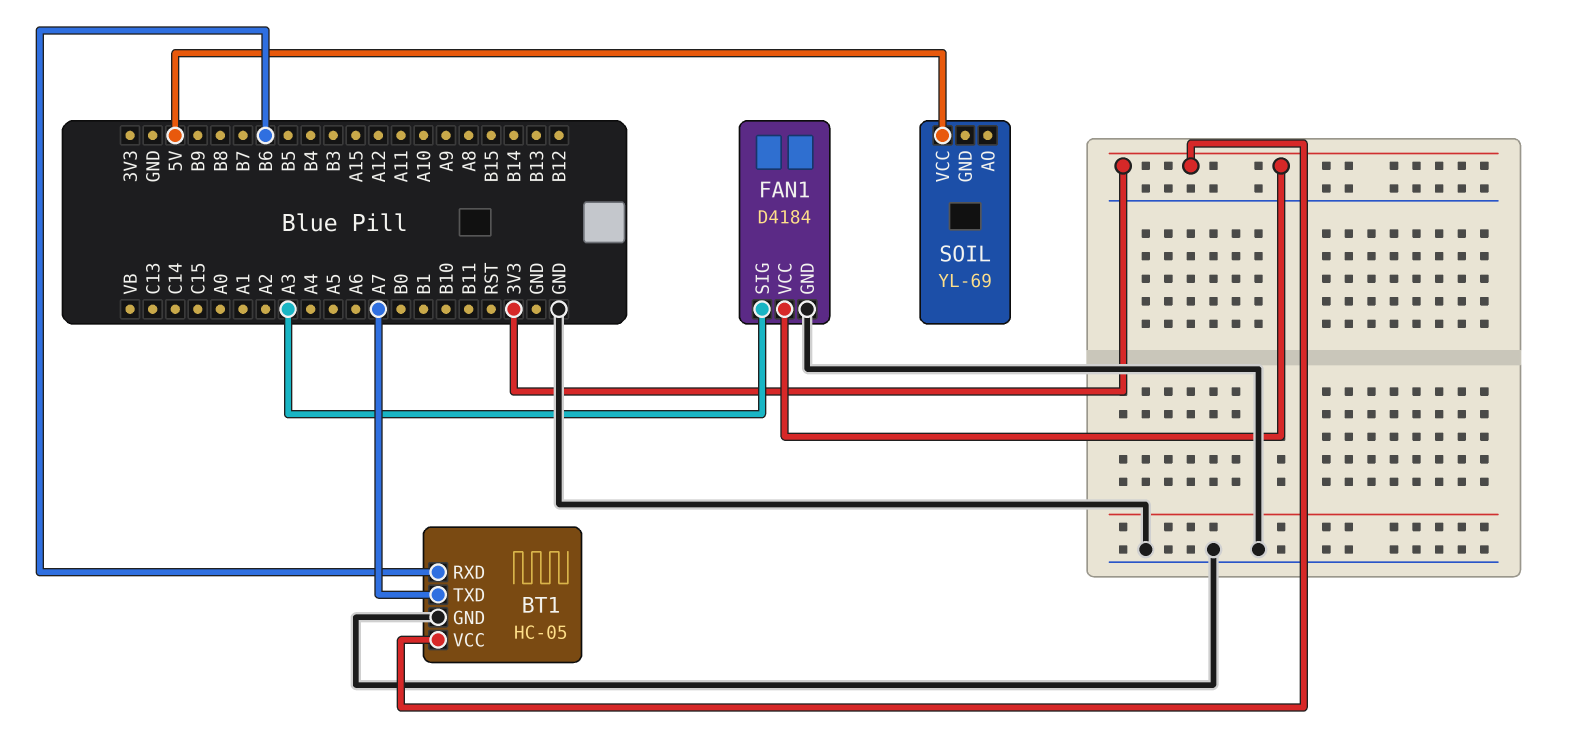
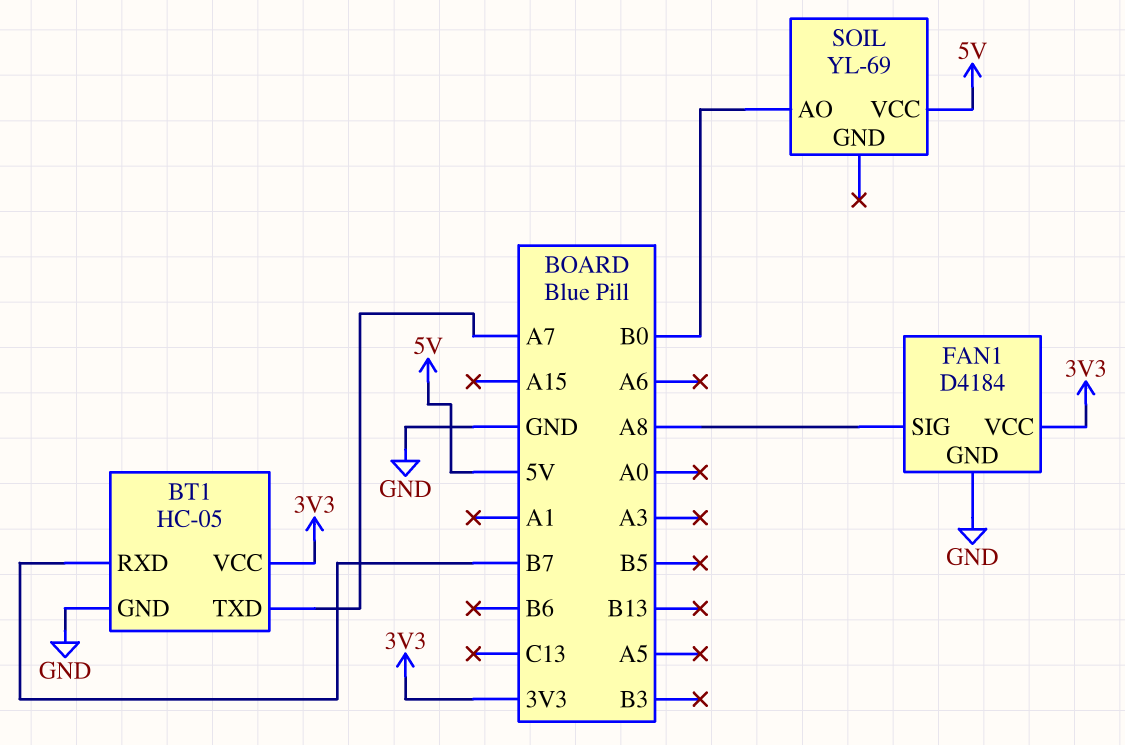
BT1 pin RXD: B6 -> B7
FAN1 pin SIG: A3 -> A8
SOIL pin AO: none -> B0

